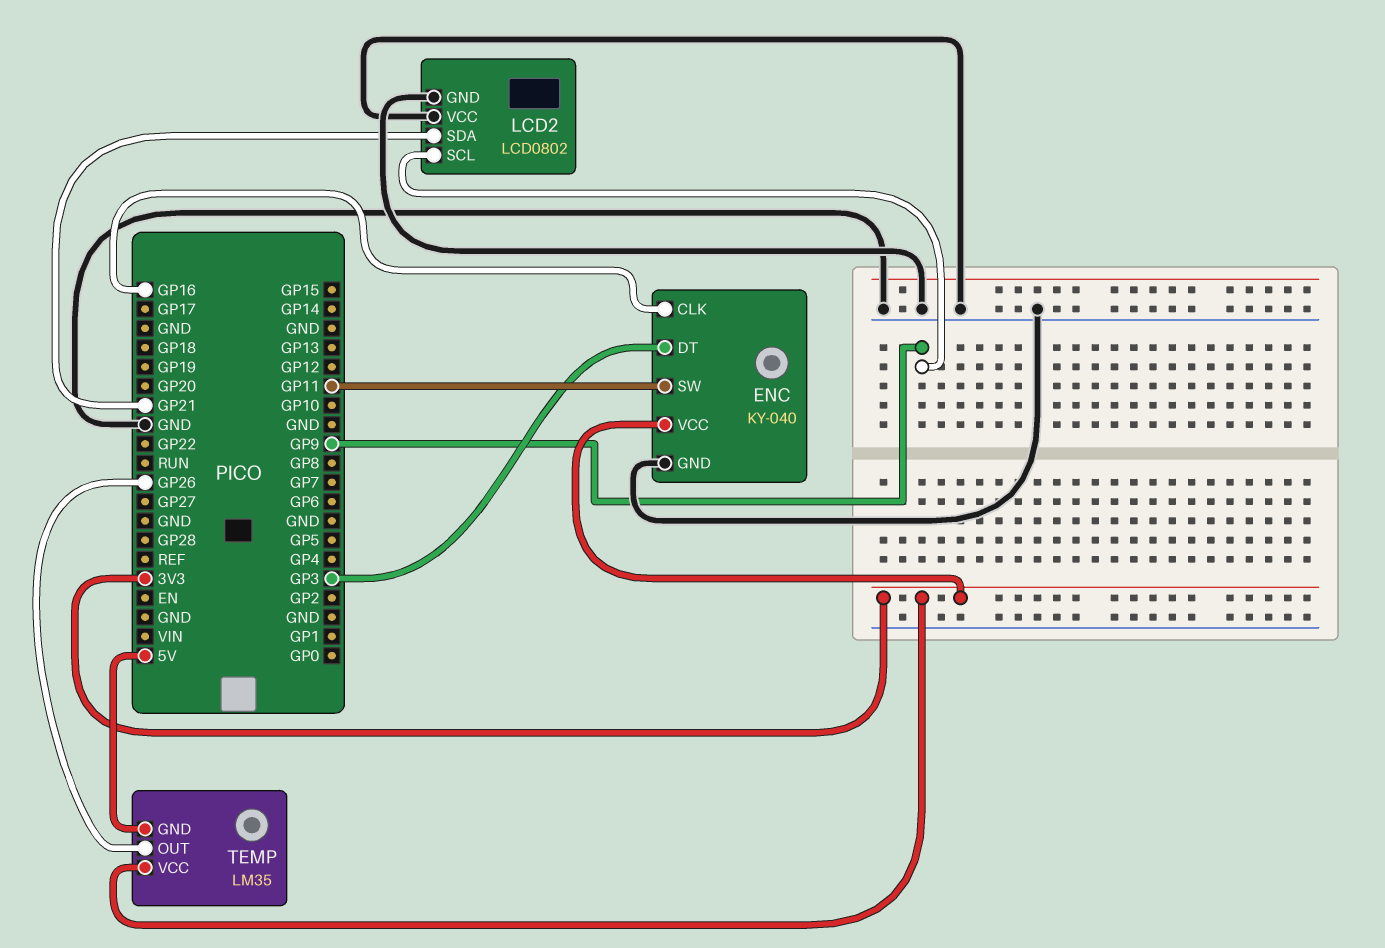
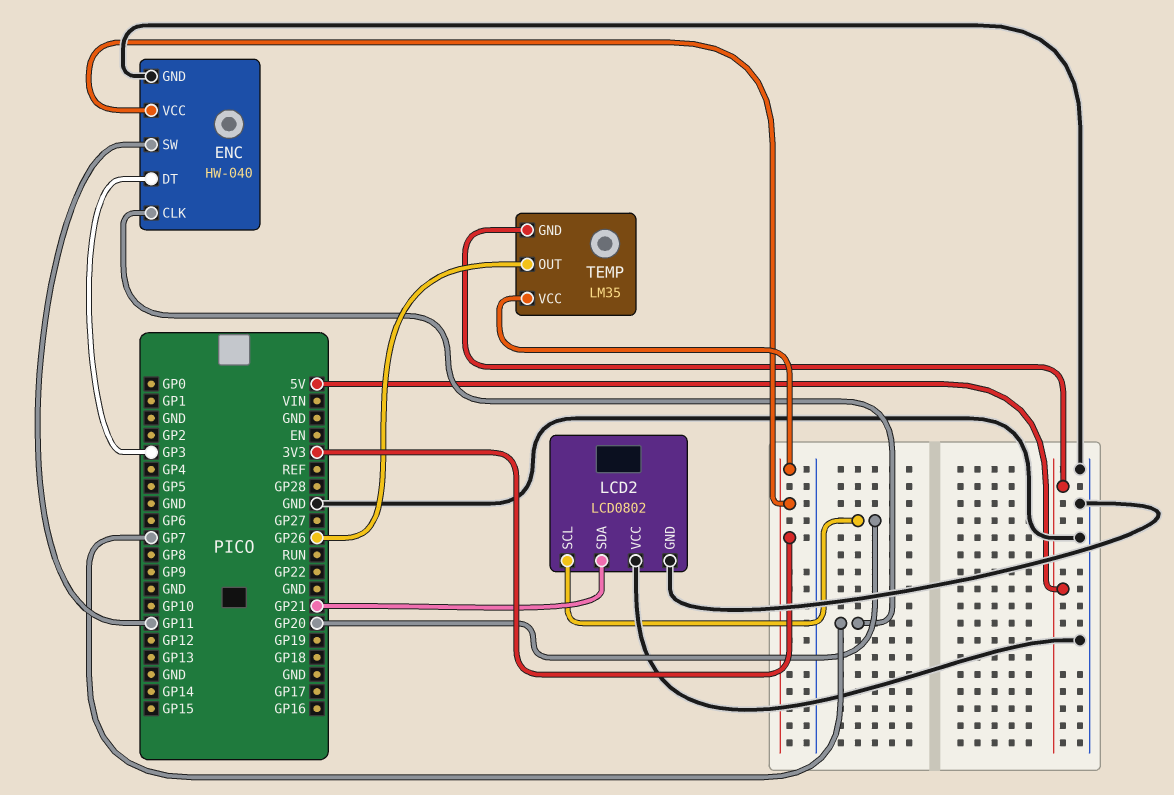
ENC: KY-040 -> HW-040
ENC pin CLK: GP16 -> GP7
LCD2 pin SCL: GP9 -> GP20

